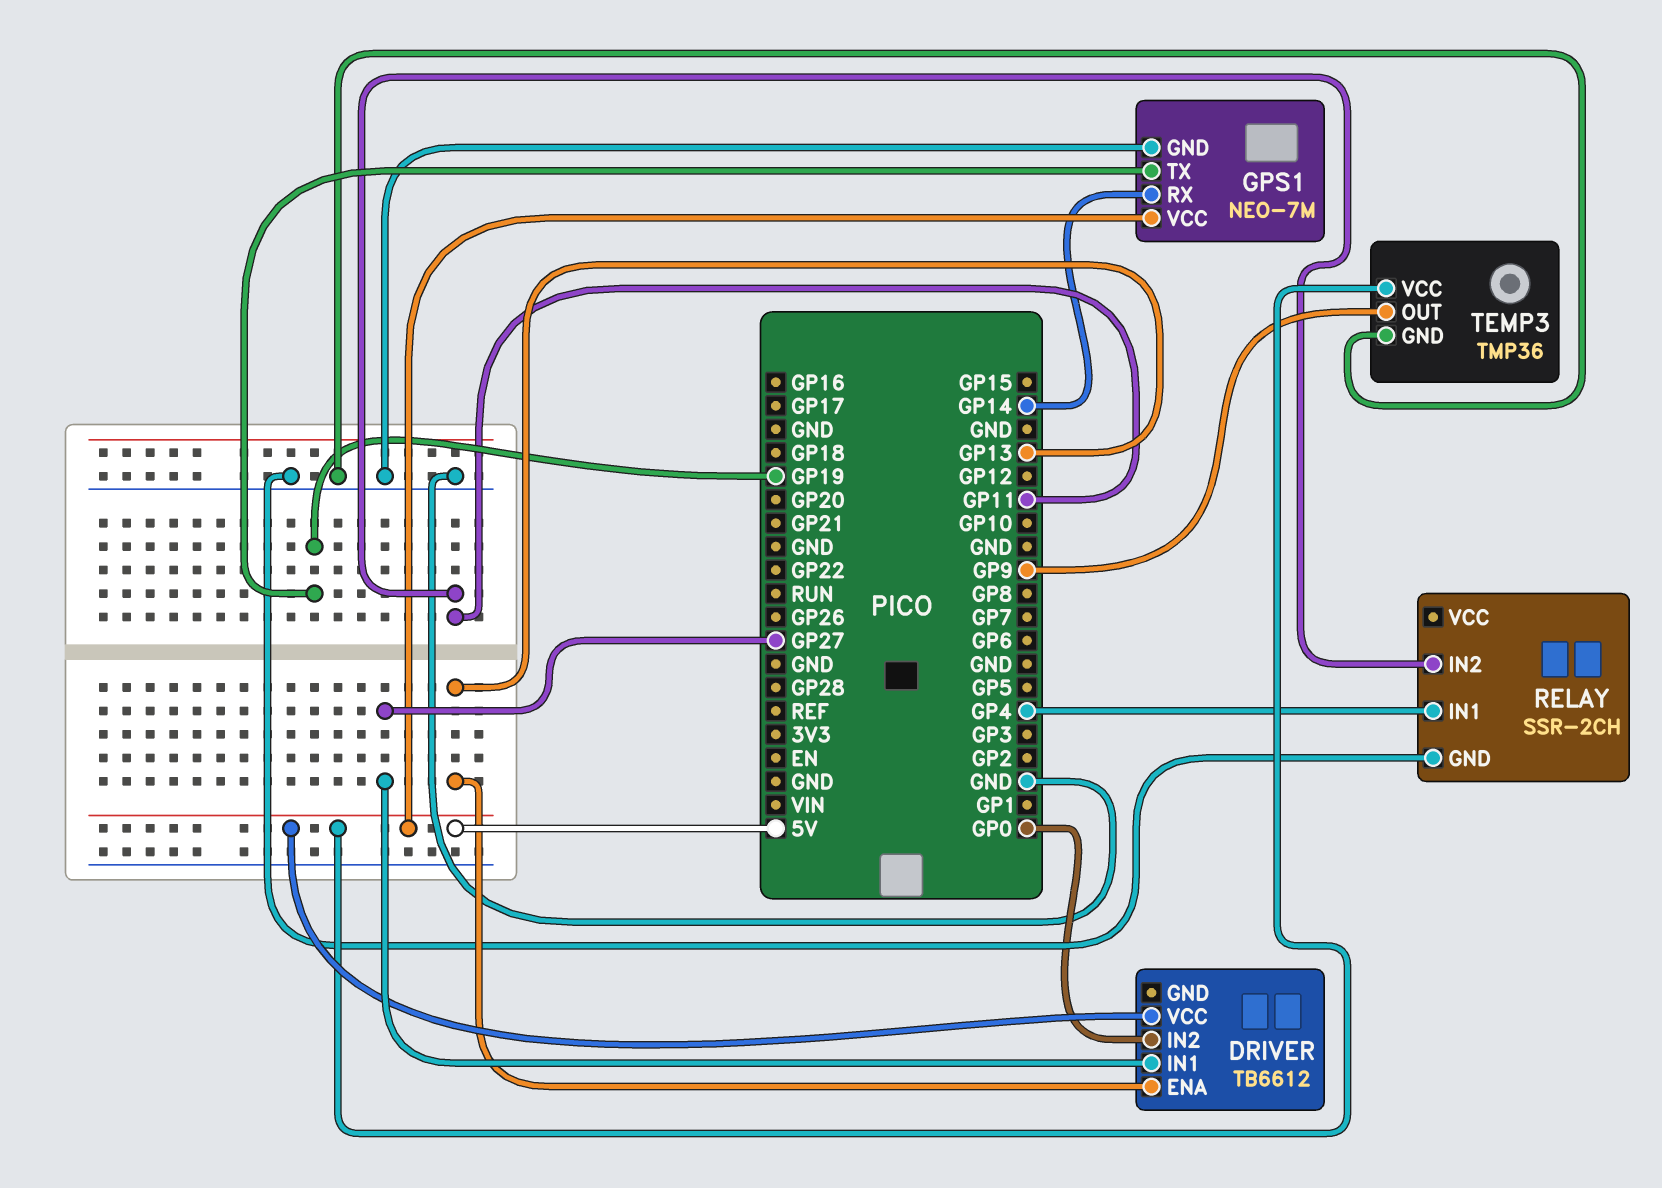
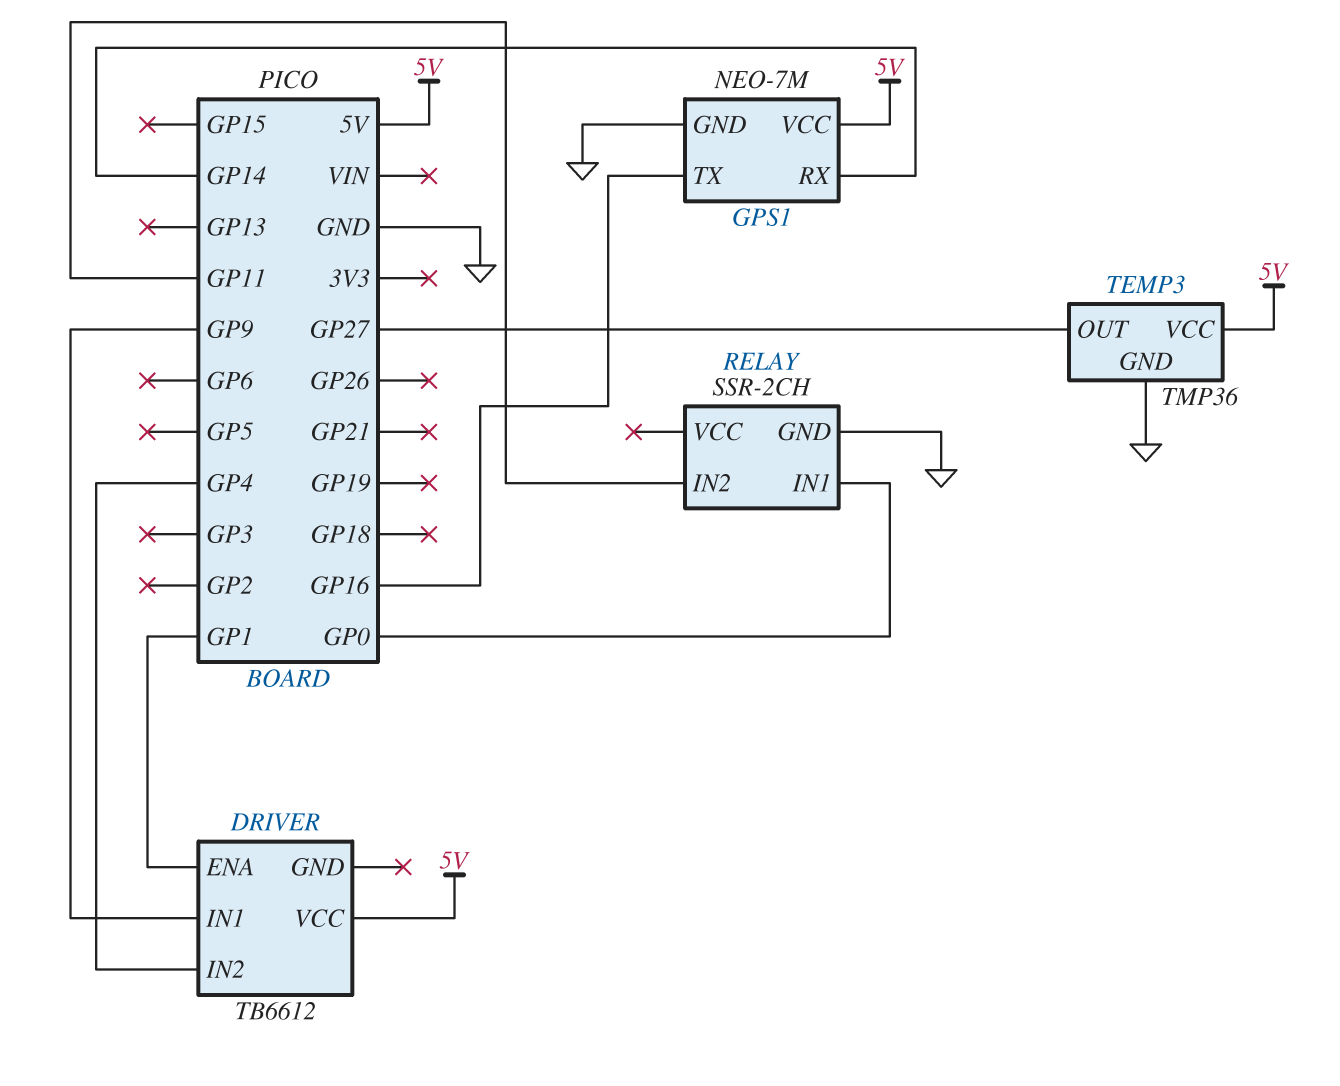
DRIVER pin ENA: GP13 -> GP1
DRIVER pin IN1: GP27 -> GP9
DRIVER pin IN2: GP0 -> GP4
GPS1 pin TX: GP19 -> GP16
RELAY pin IN1: GP4 -> GP0
TEMP3 pin OUT: GP9 -> GP27

